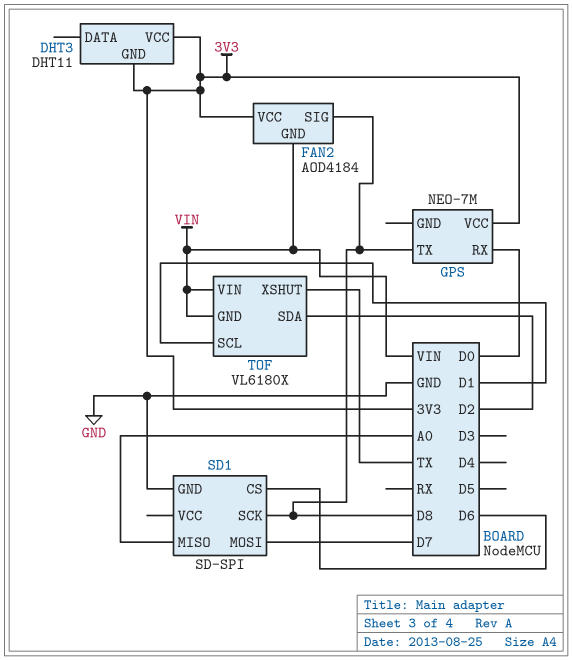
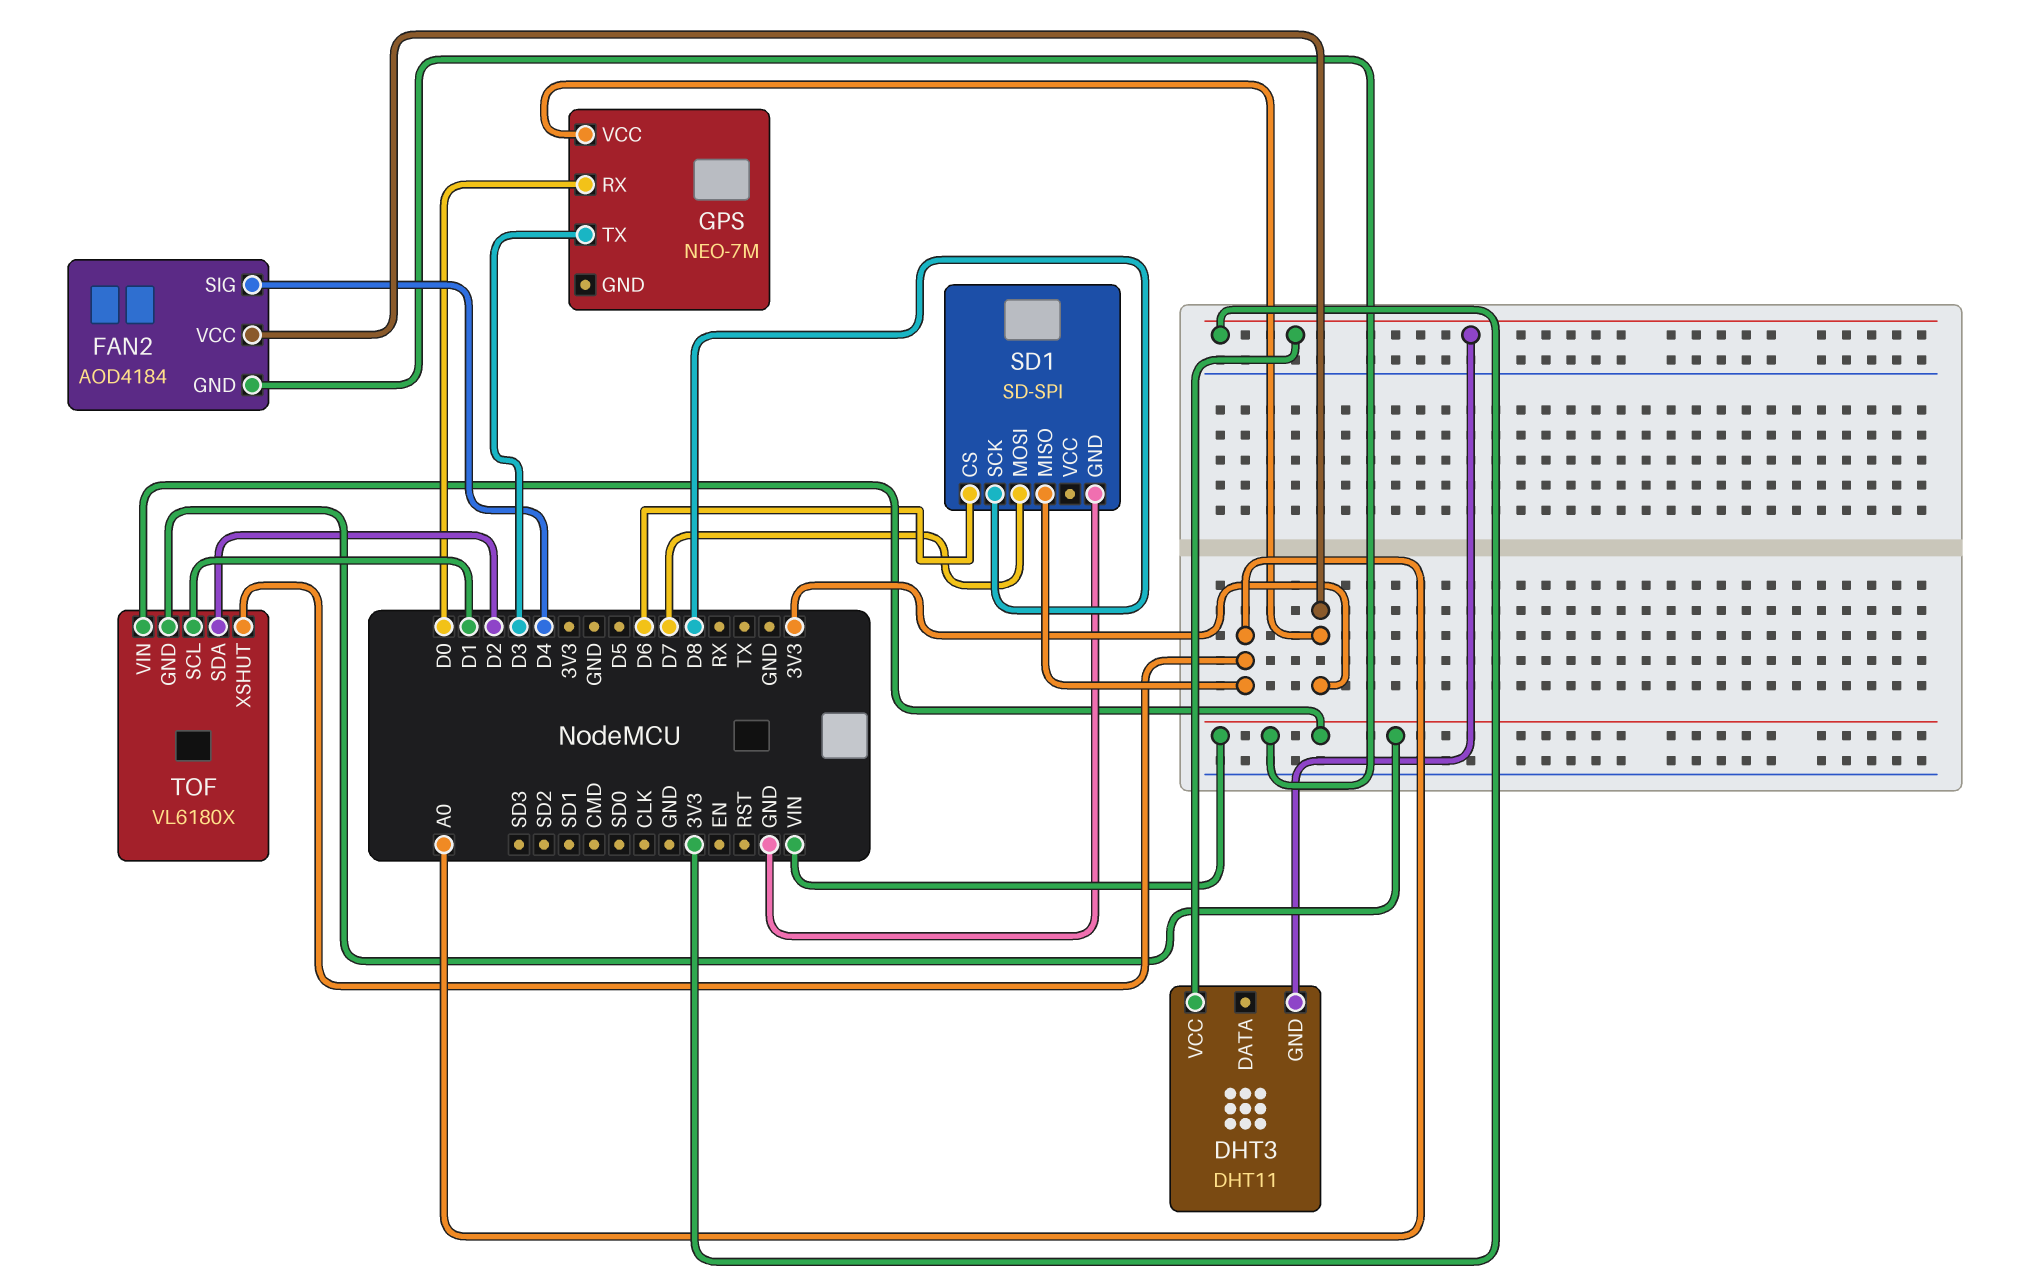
FAN2 pin SIG: D8 -> D4
GPS pin TX: D8 -> D3
TOF pin XSHUT: TX -> A0

